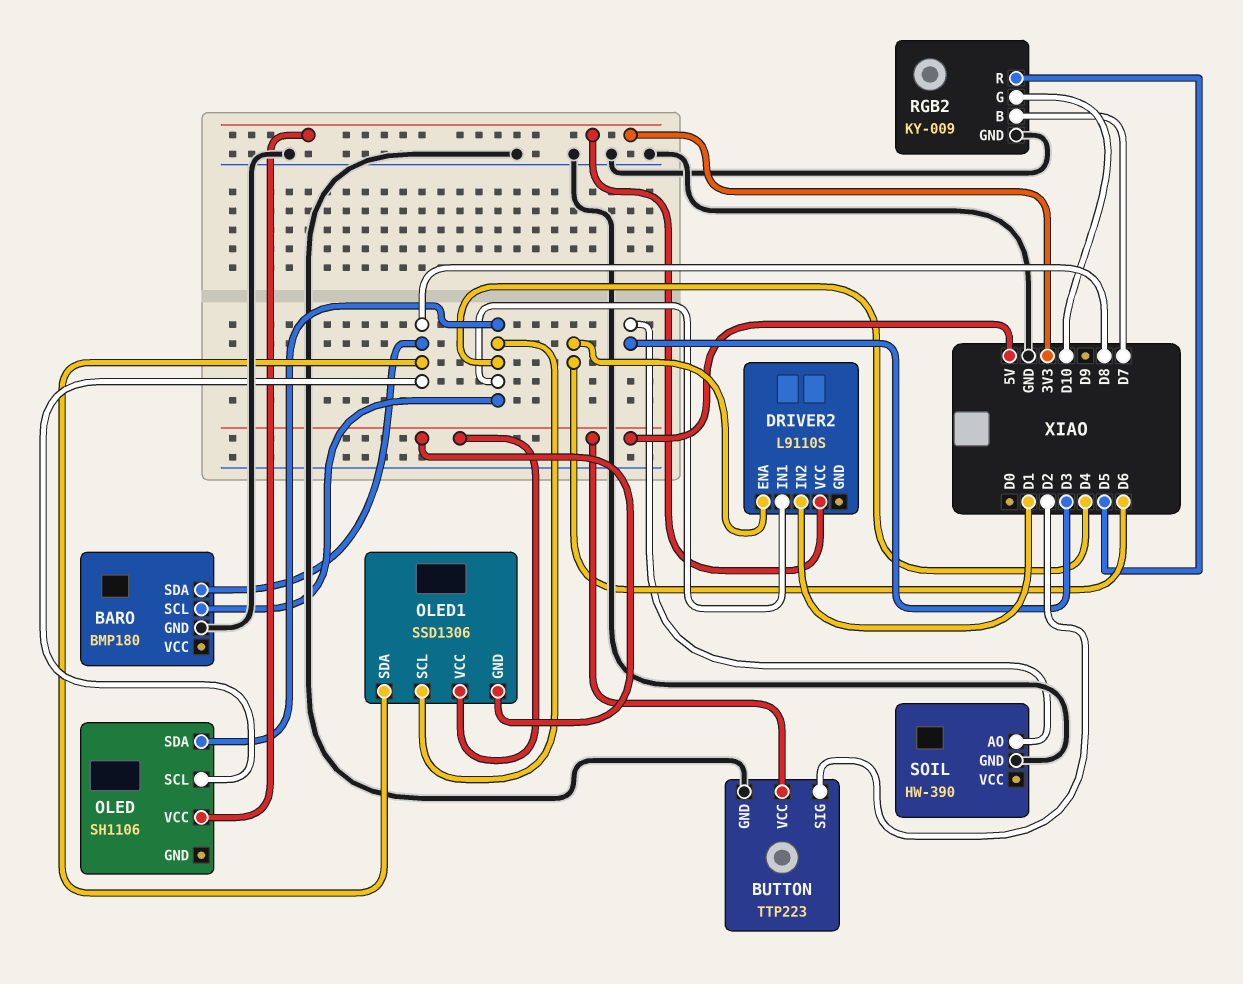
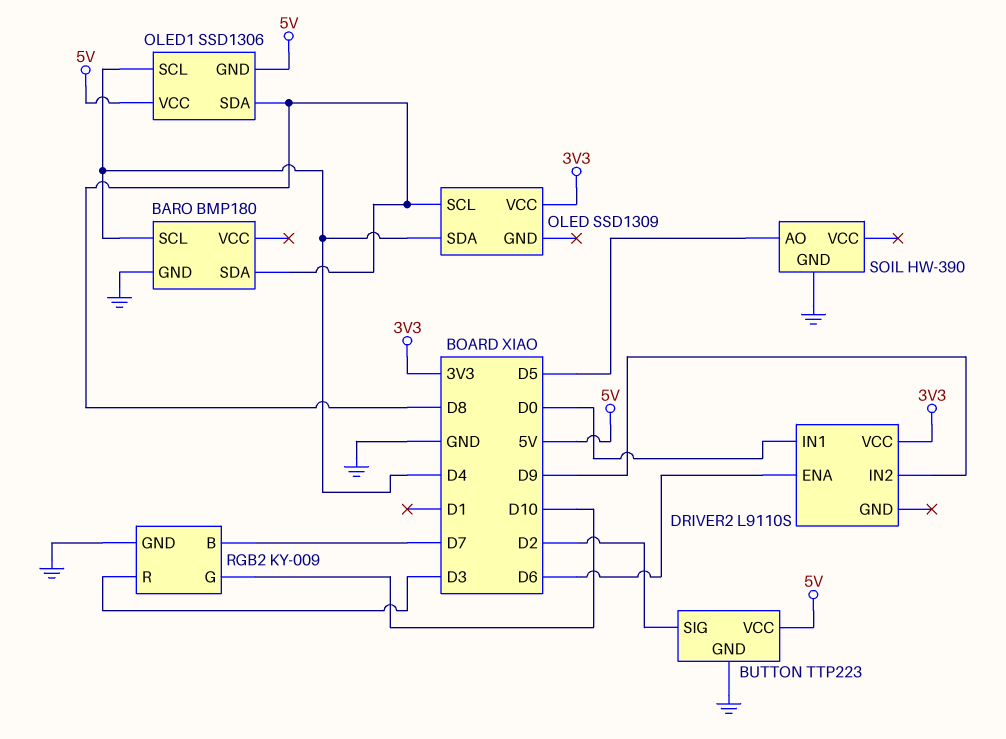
DRIVER2 pin IN1: D4 -> D0
DRIVER2 pin IN2: D1 -> D9
OLED: SH1106 -> SSD1309
RGB2 pin R: D5 -> D3
SOIL pin AO: D3 -> D5

